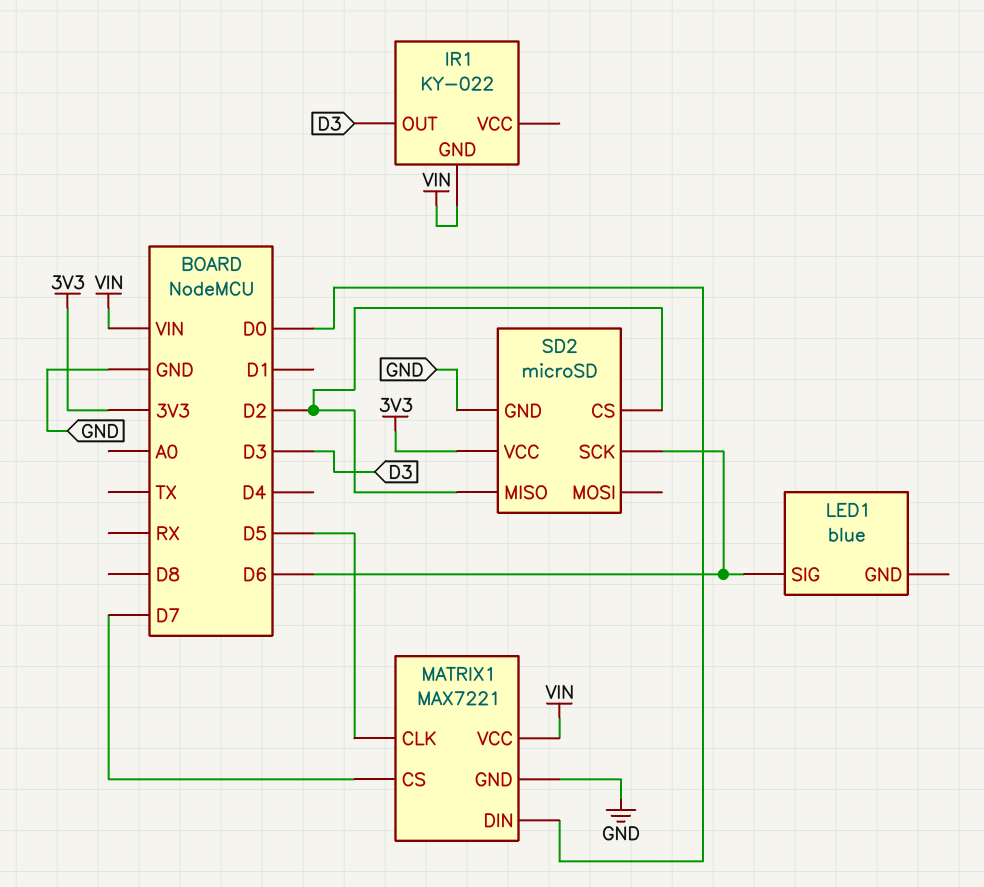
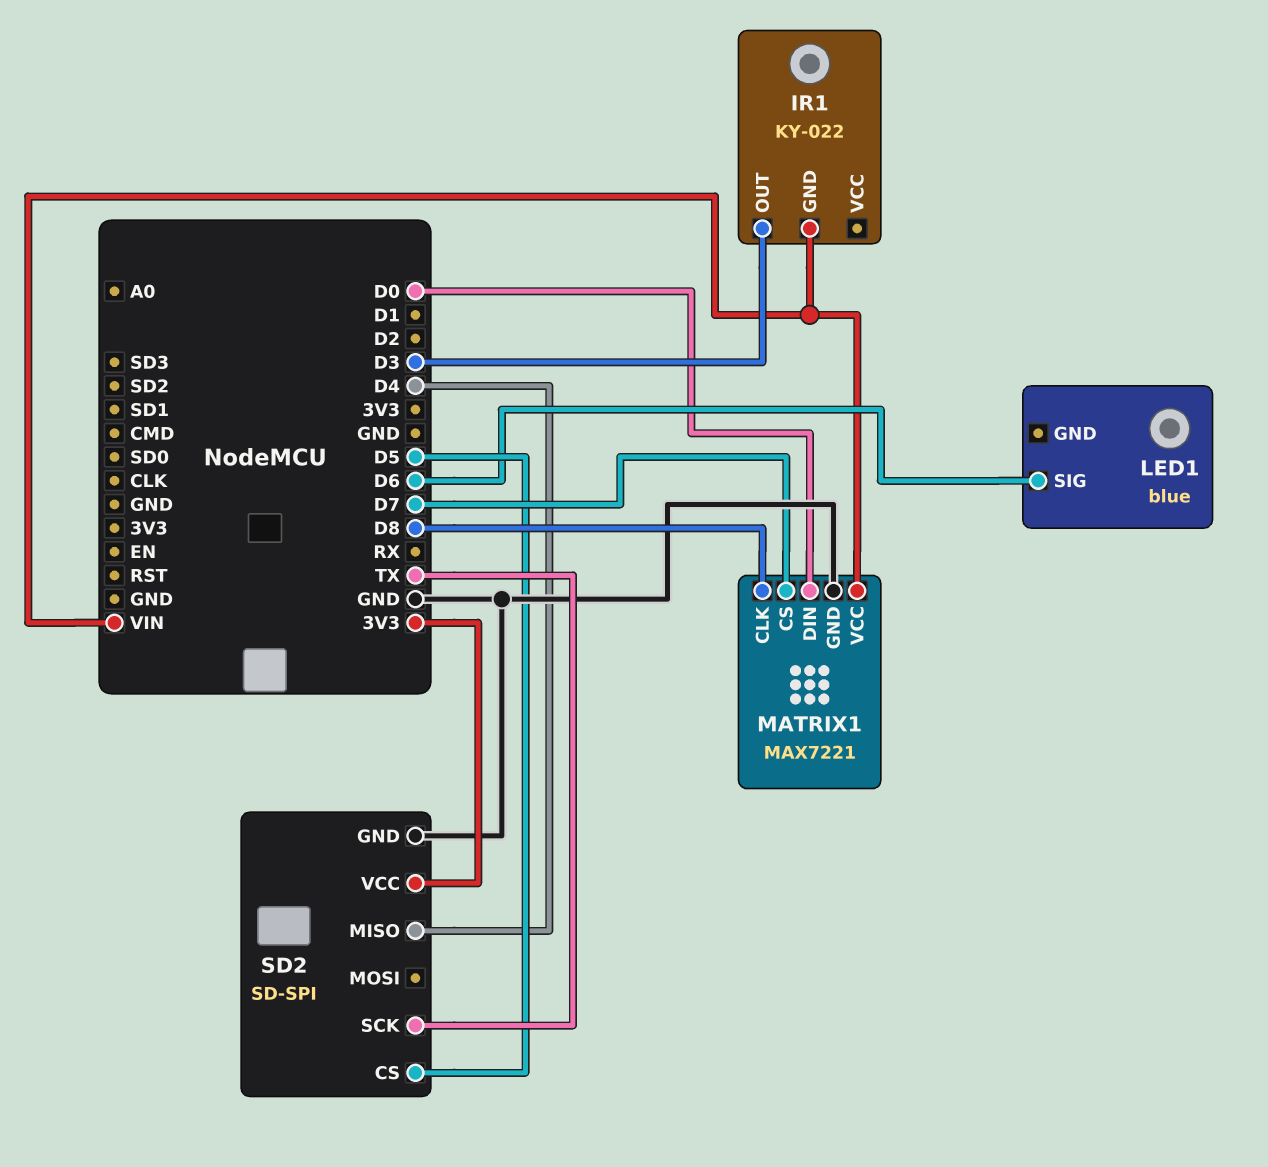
MATRIX1 pin CLK: D5 -> D8
SD2: microSD -> SD-SPI
SD2 pin CS: D2 -> D5
SD2 pin MISO: D2 -> D4
SD2 pin SCK: D6 -> TX

